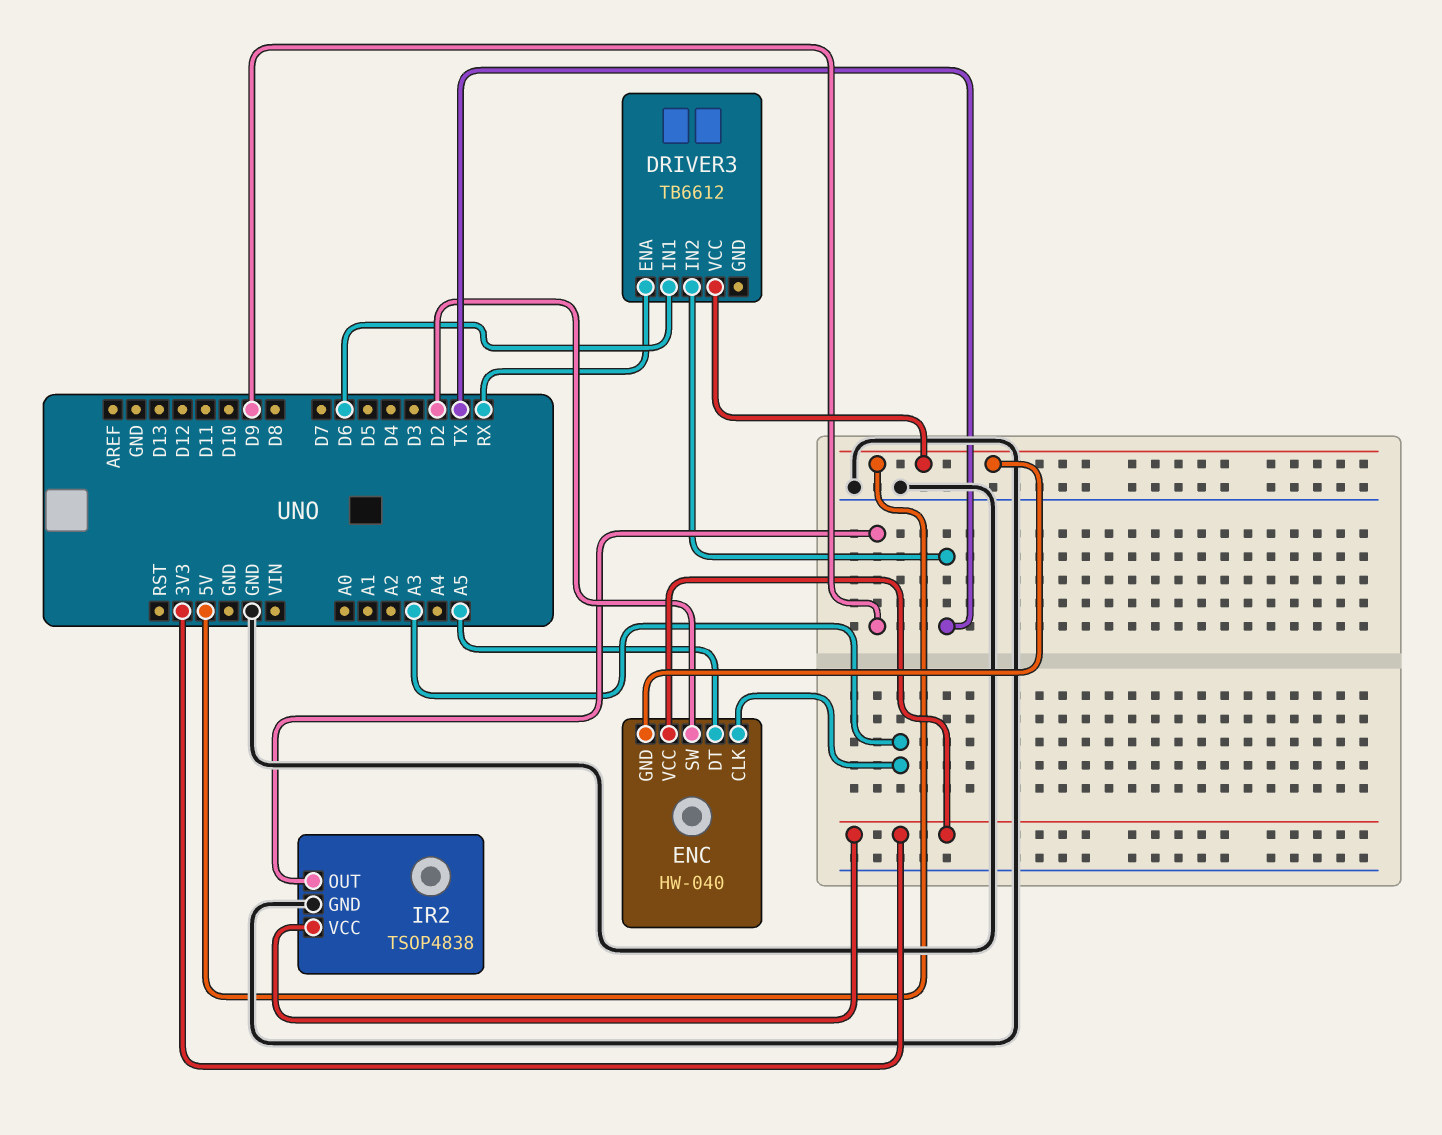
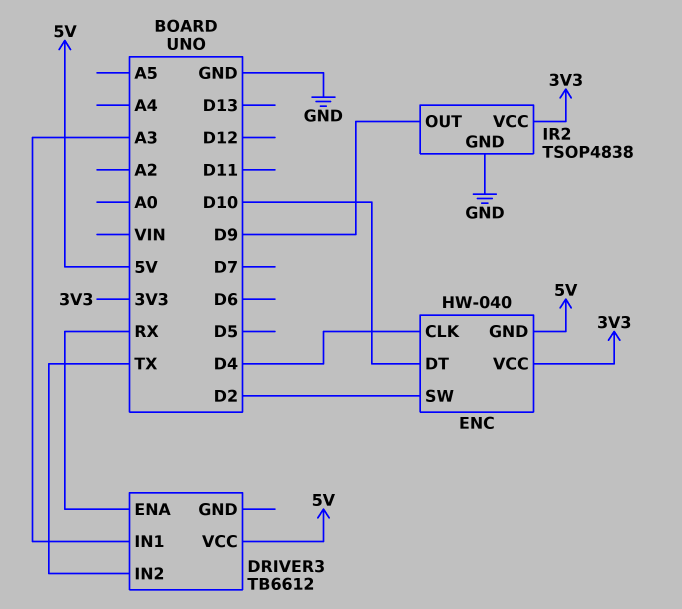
DRIVER3 pin IN1: D6 -> A3
ENC pin CLK: A3 -> D4
ENC pin DT: A5 -> D10

